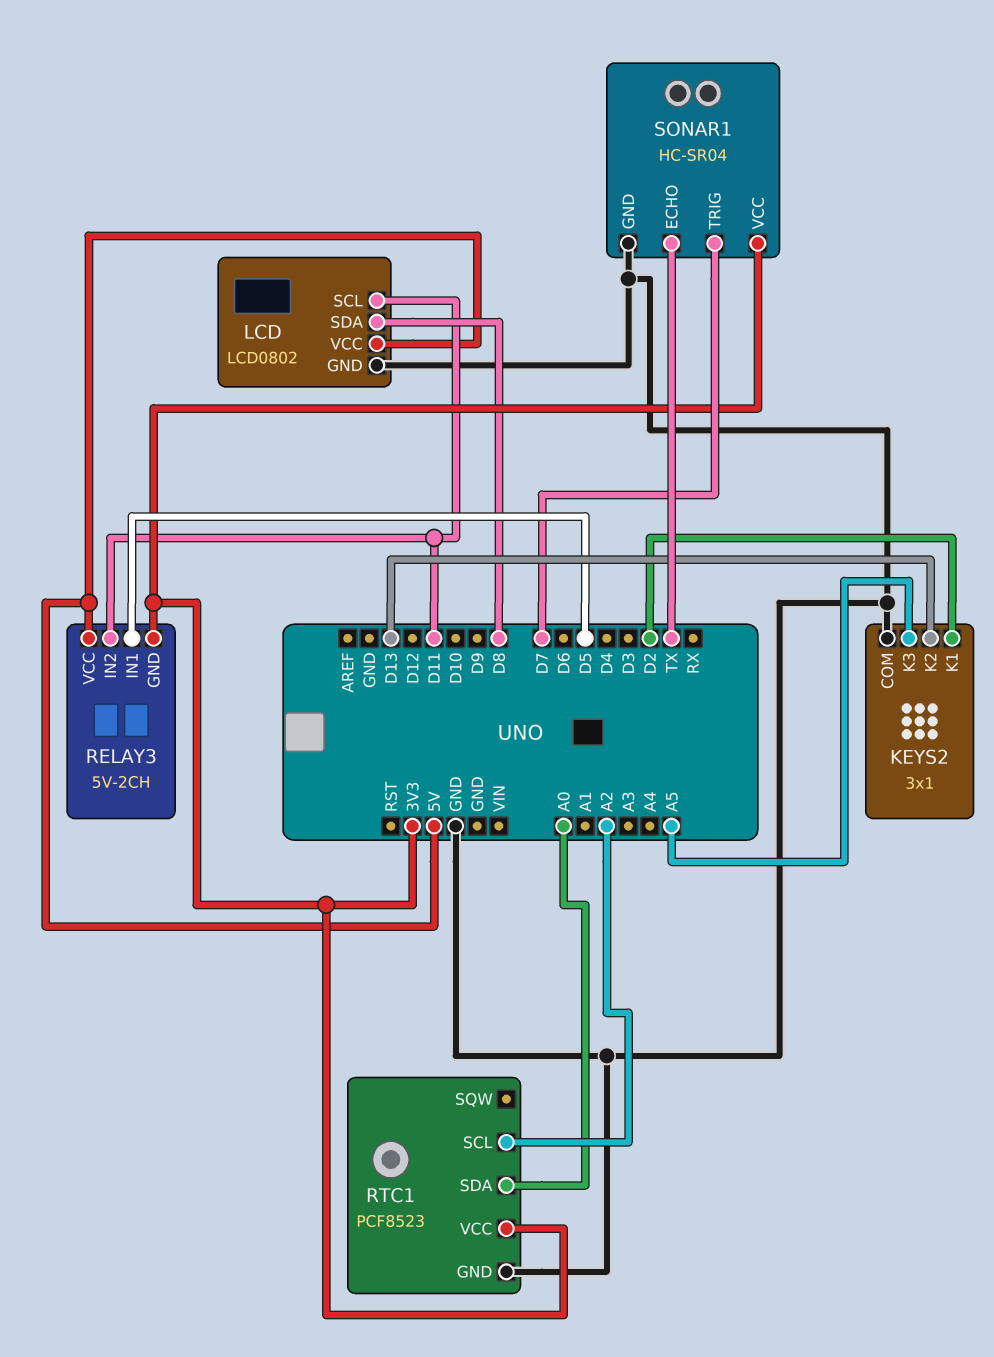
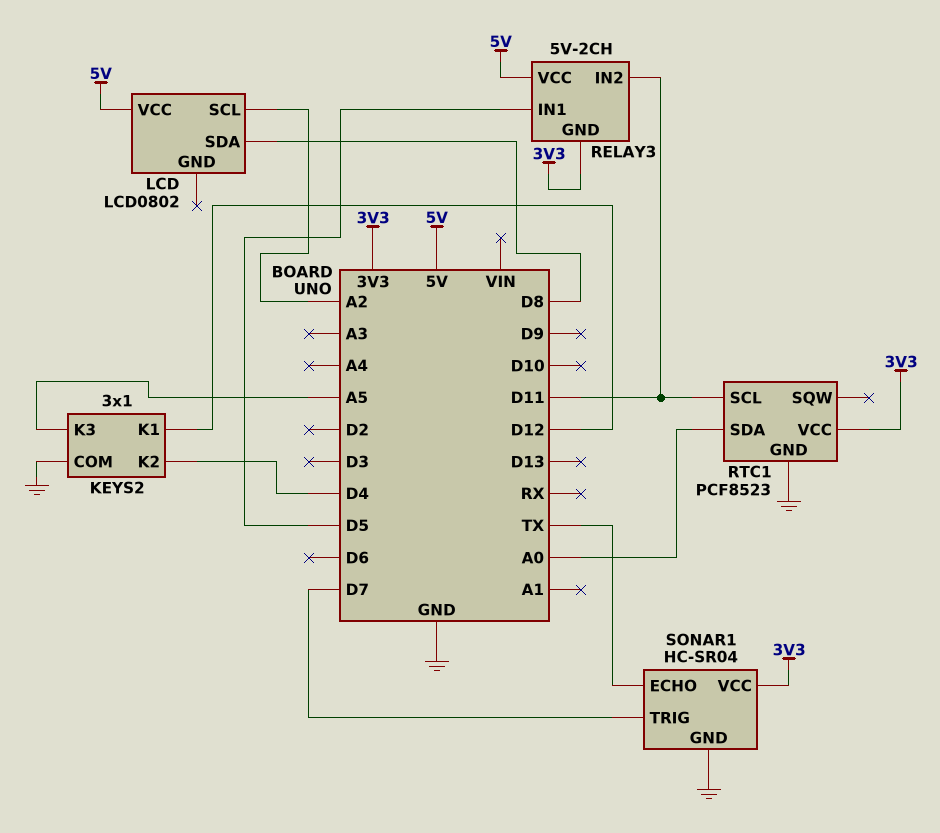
KEYS2 pin K1: D2 -> D12
KEYS2 pin K2: D13 -> D4
LCD pin GND: GND -> none
LCD pin SCL: D11 -> A2
RTC1 pin SCL: A2 -> D11

